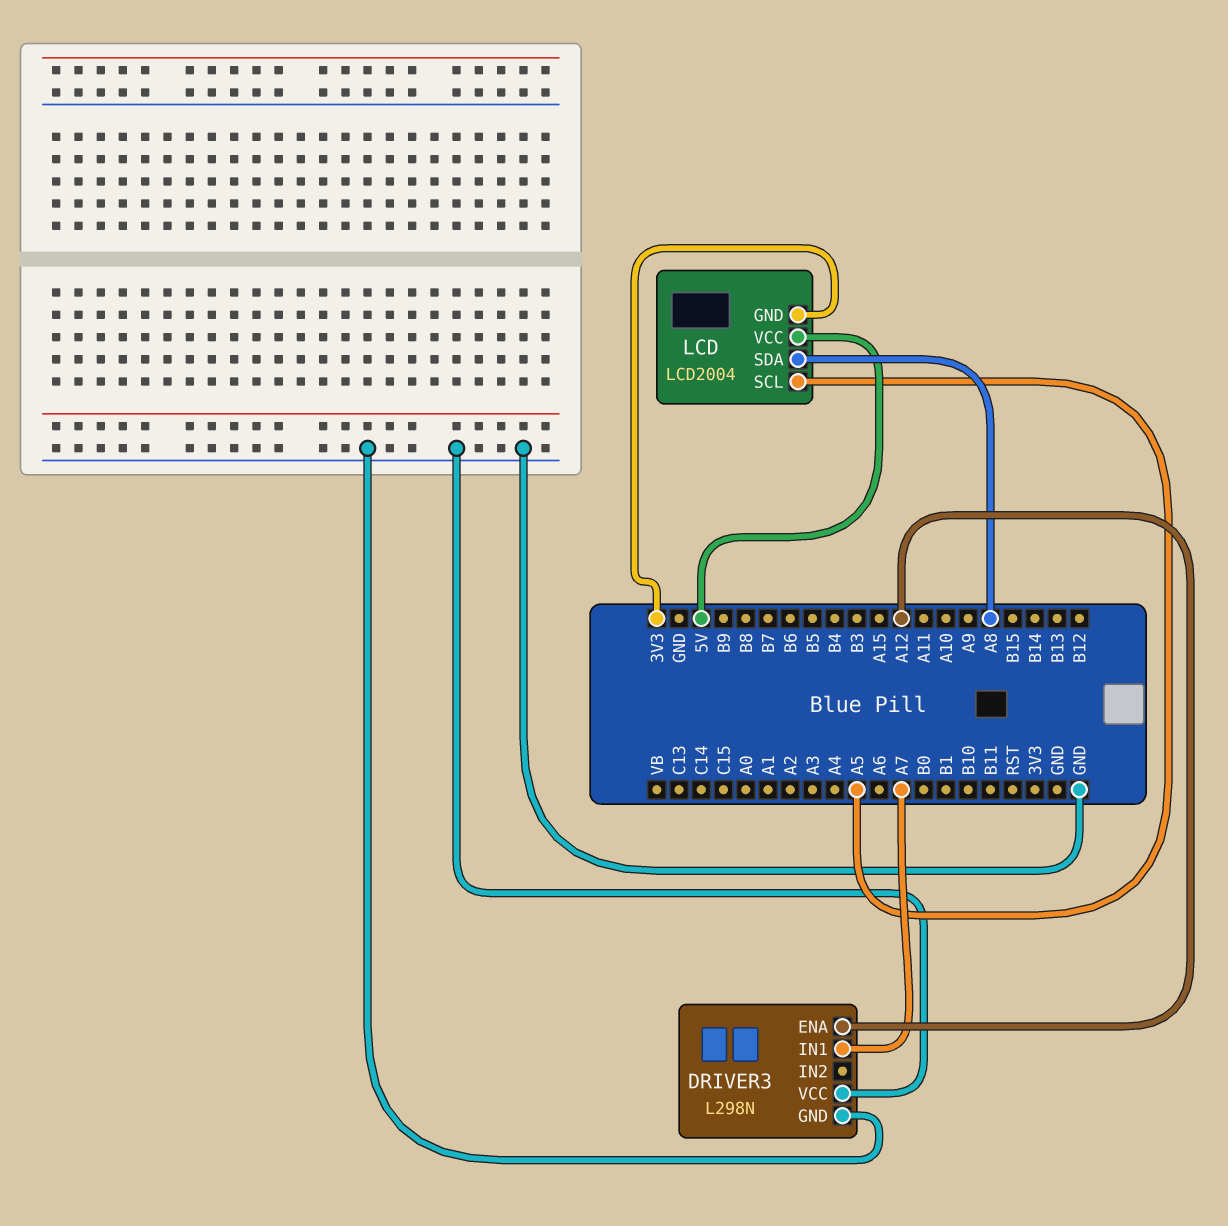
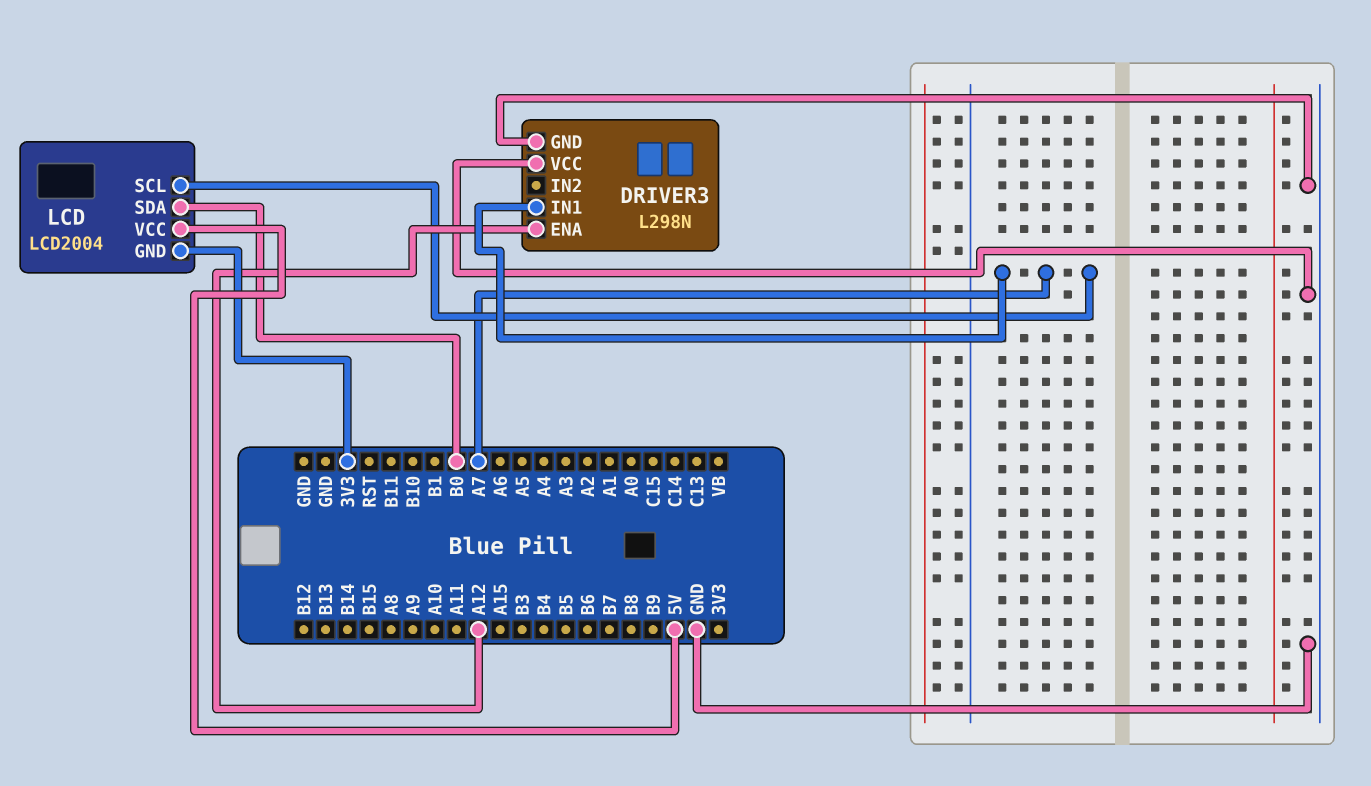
LCD pin SCL: A5 -> A7
LCD pin SDA: A8 -> B0

